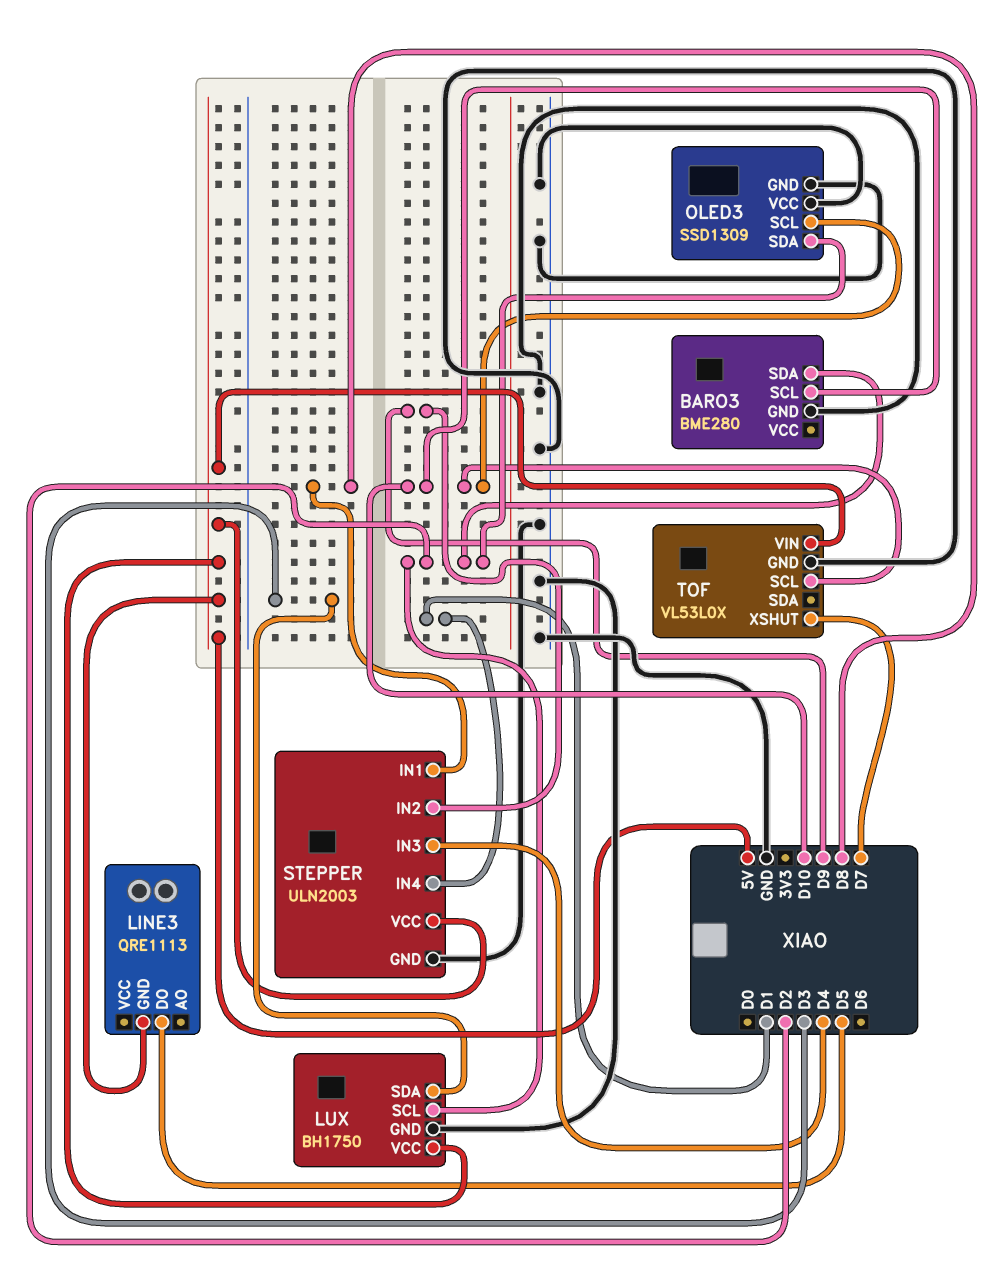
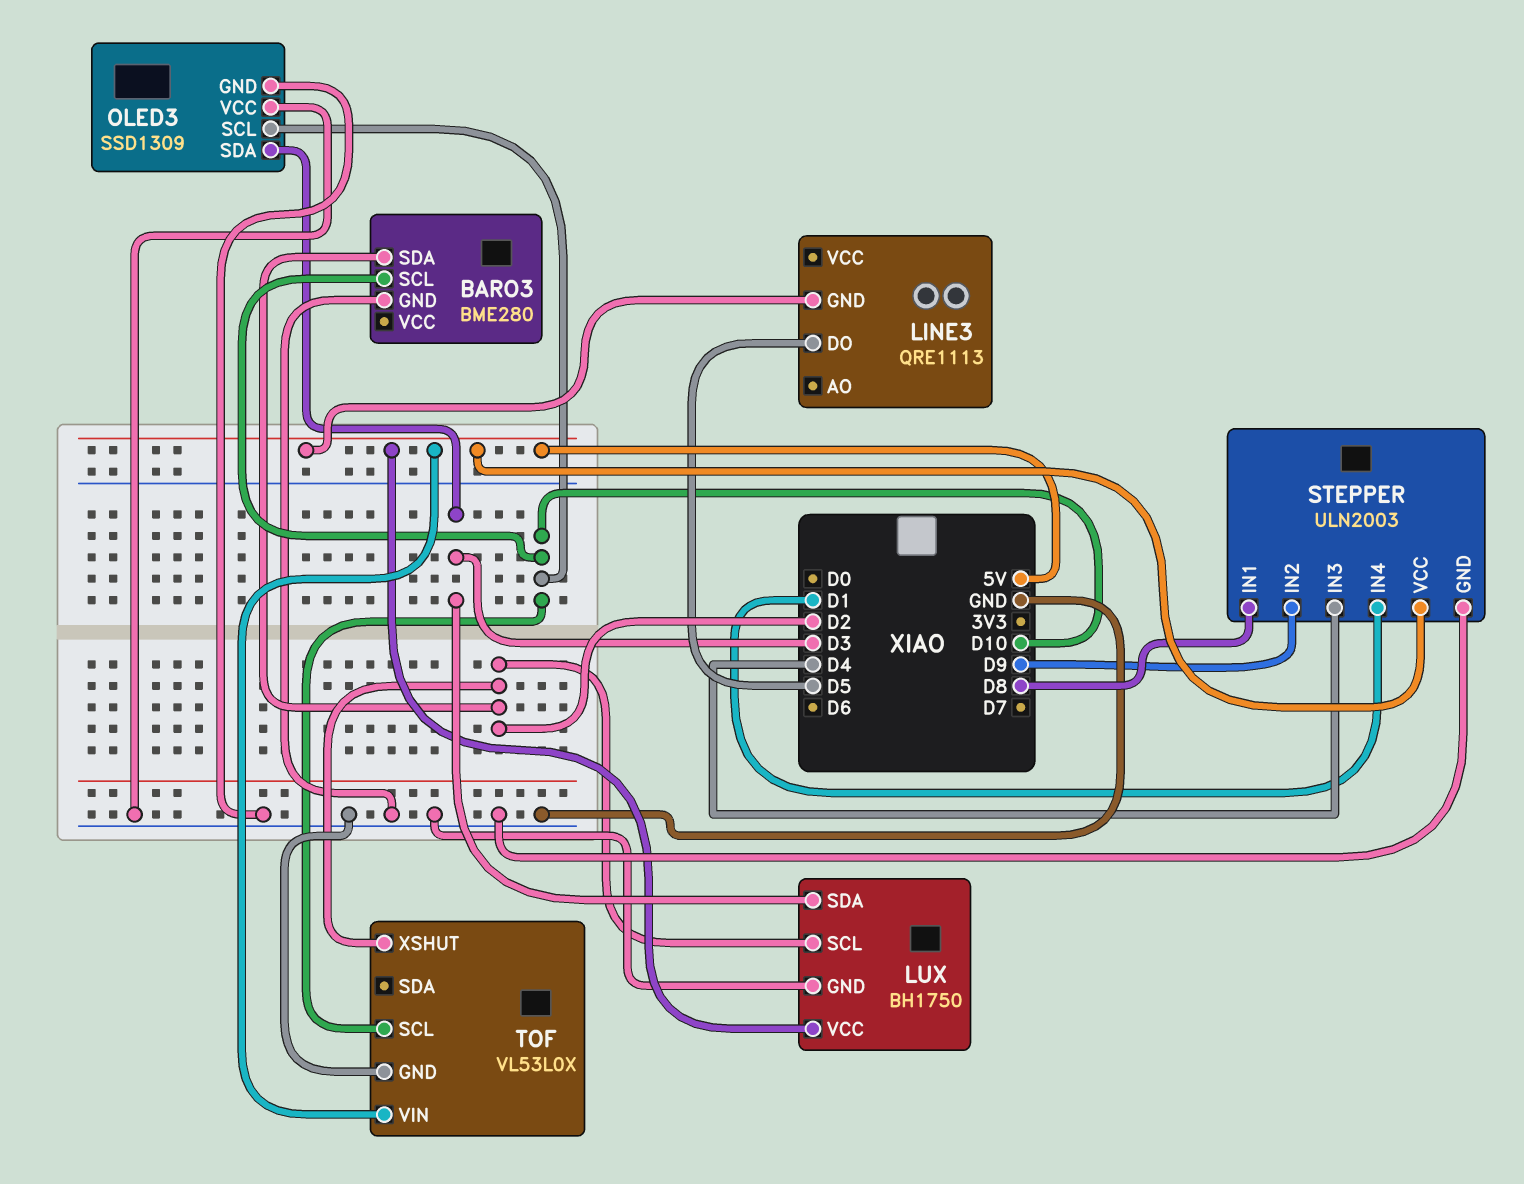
OLED3 pin SDA: D2 -> D3
TOF pin XSHUT: D7 -> D2

